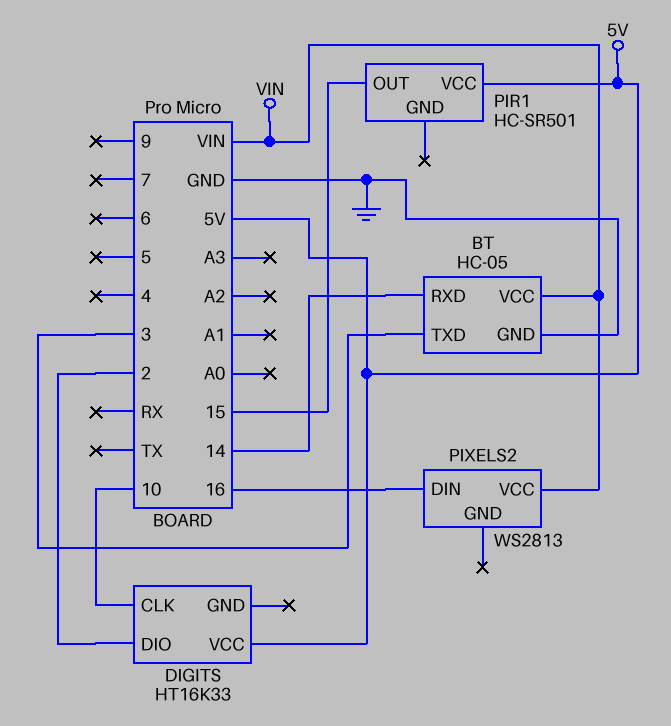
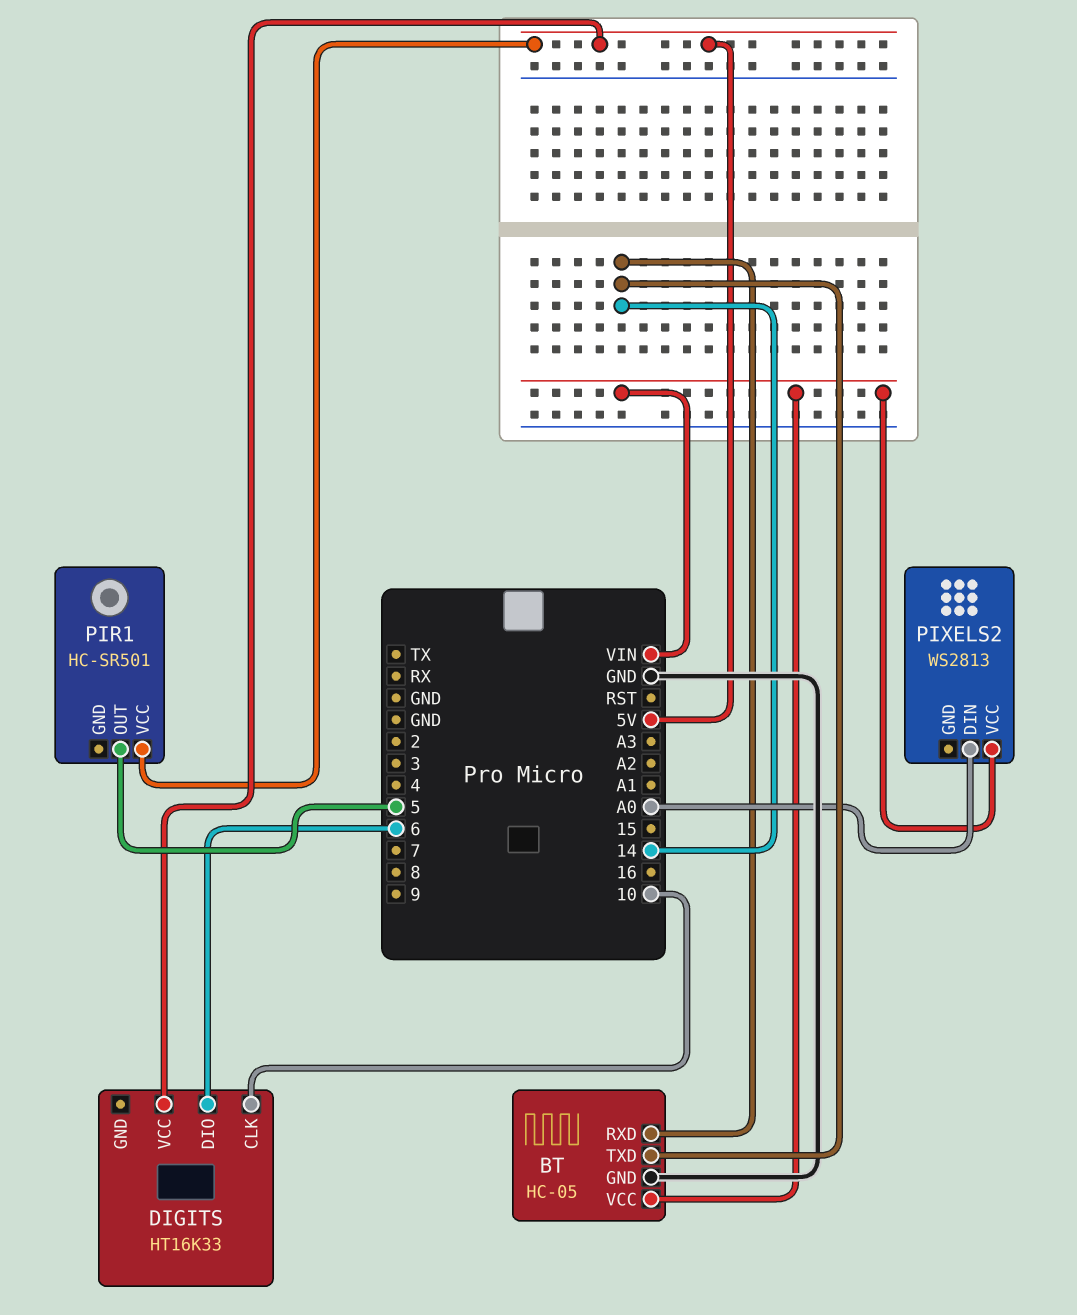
BT pin TXD: 3 -> 14
DIGITS pin DIO: 2 -> 6
PIR1 pin OUT: 15 -> 5
PIXELS2 pin DIN: 16 -> A0

